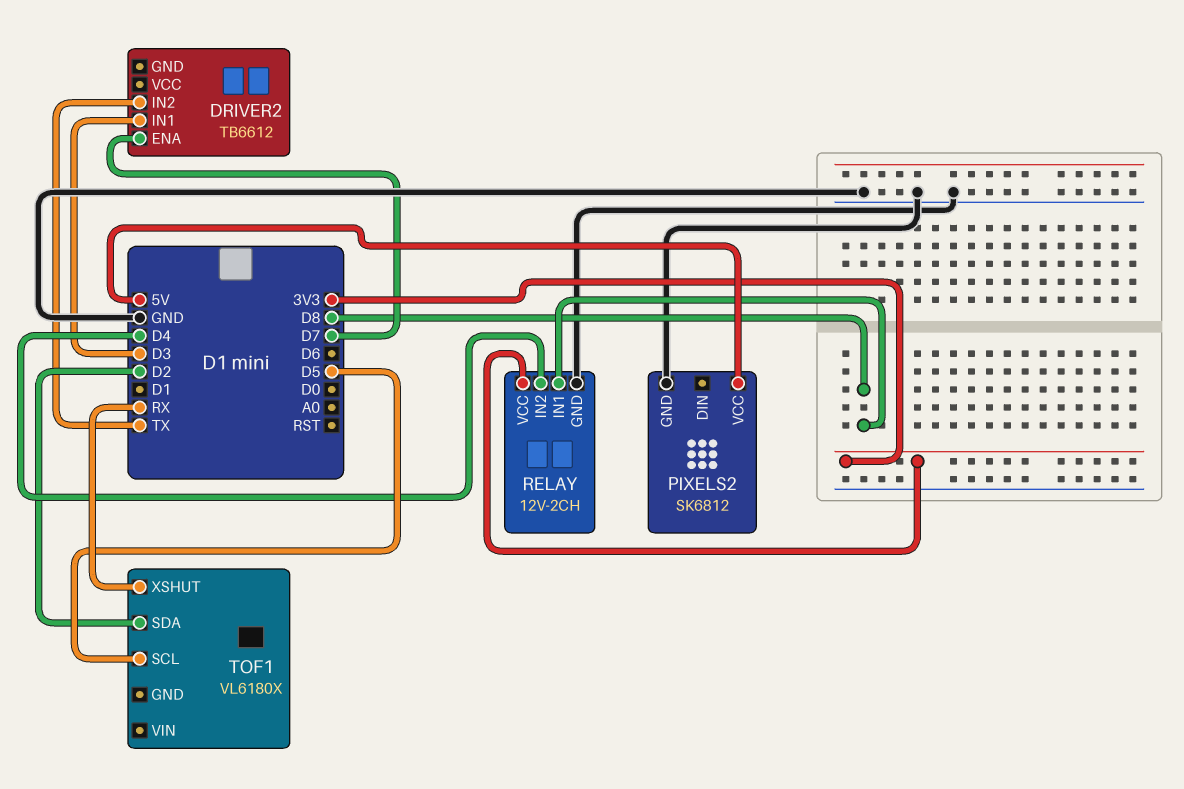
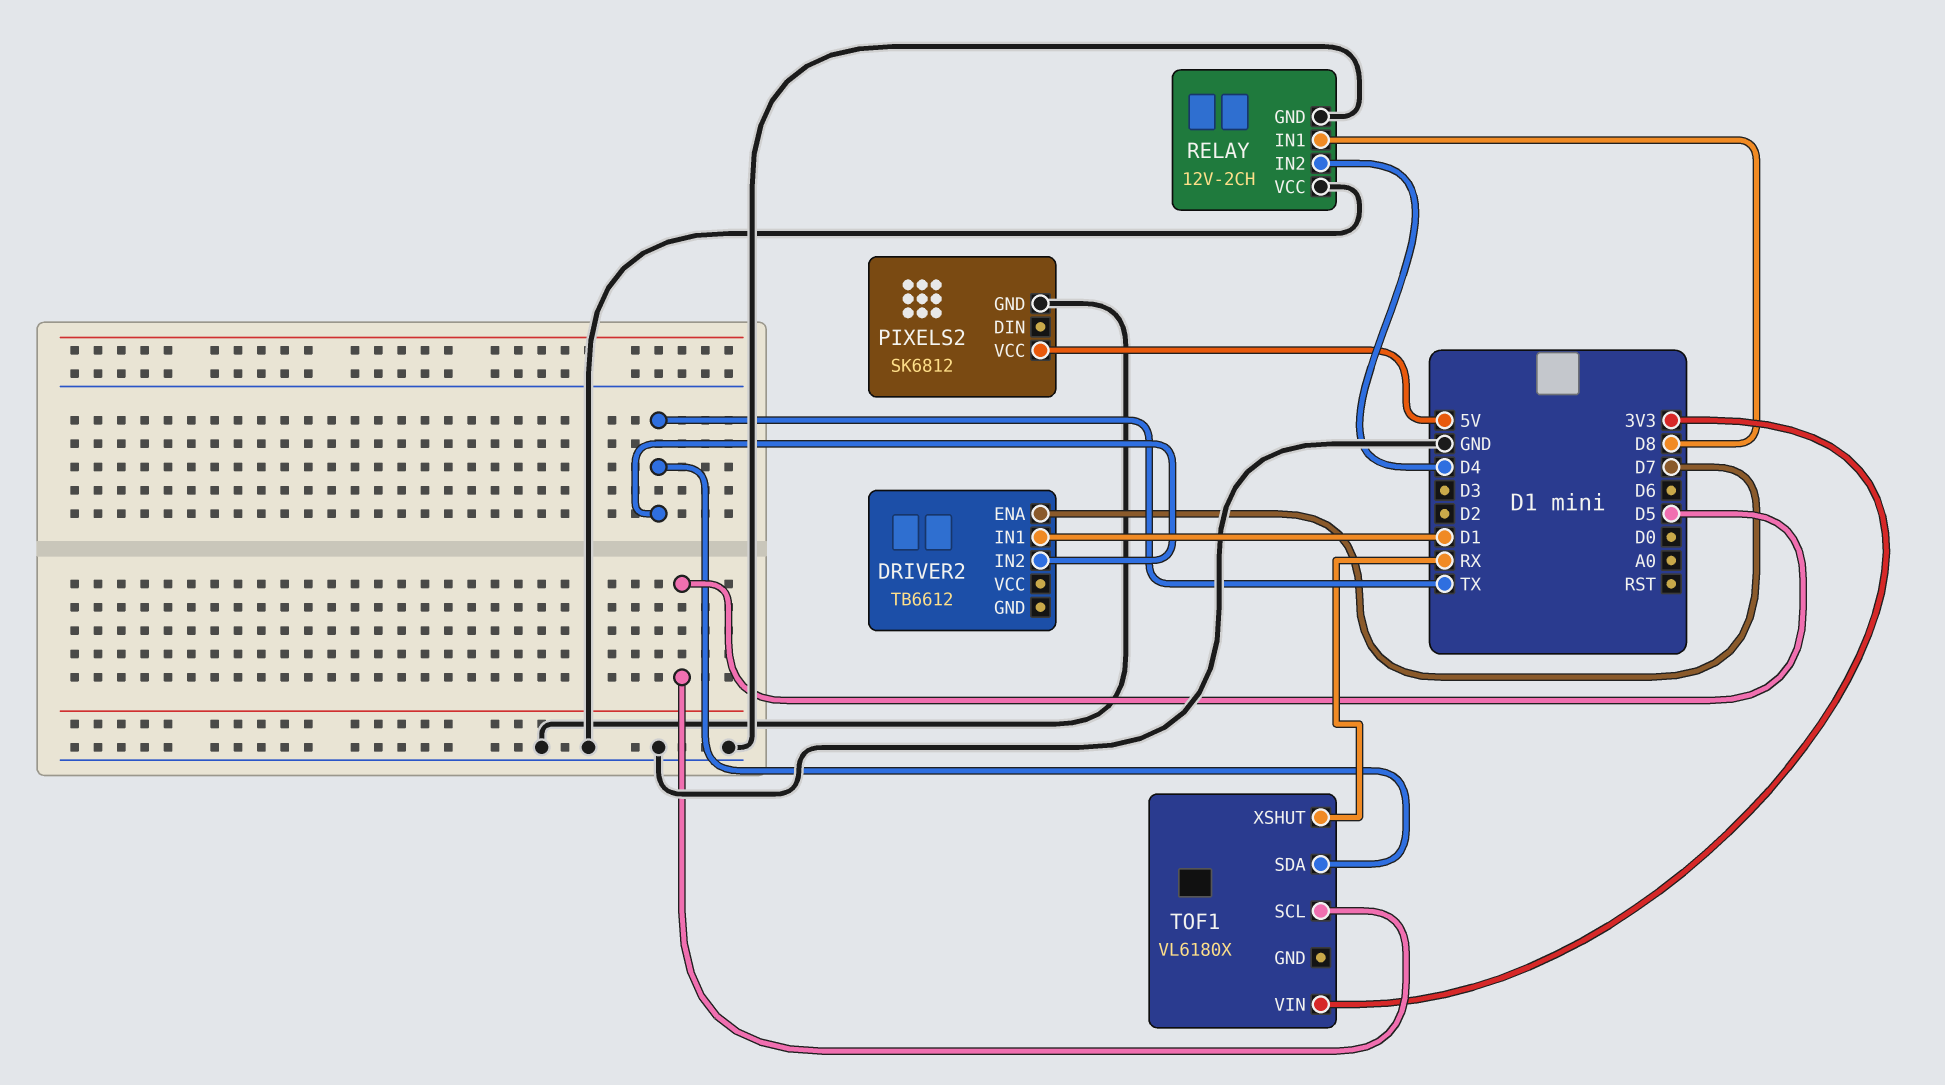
DRIVER2 pin IN1: D3 -> D1
RELAY pin VCC: 3V3 -> GND
TOF1 pin SDA: D2 -> TX
TOF1 pin VIN: none -> 3V3

